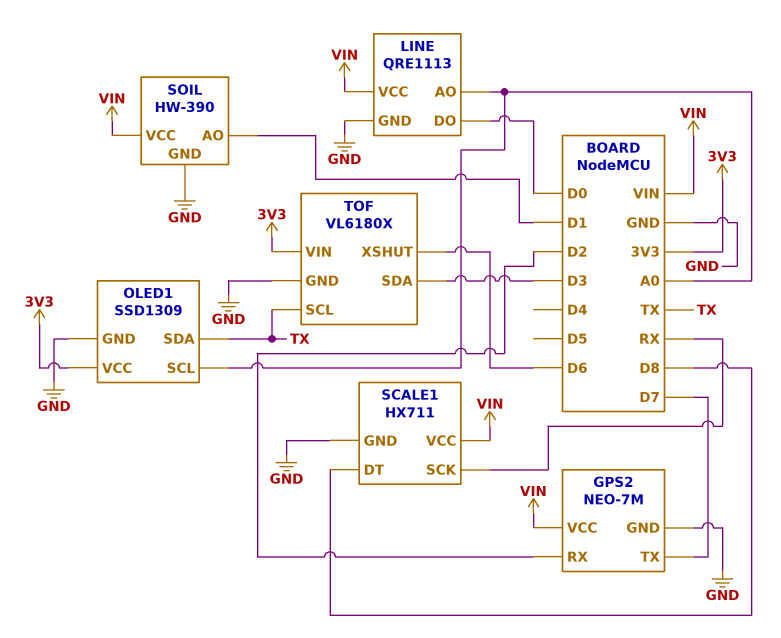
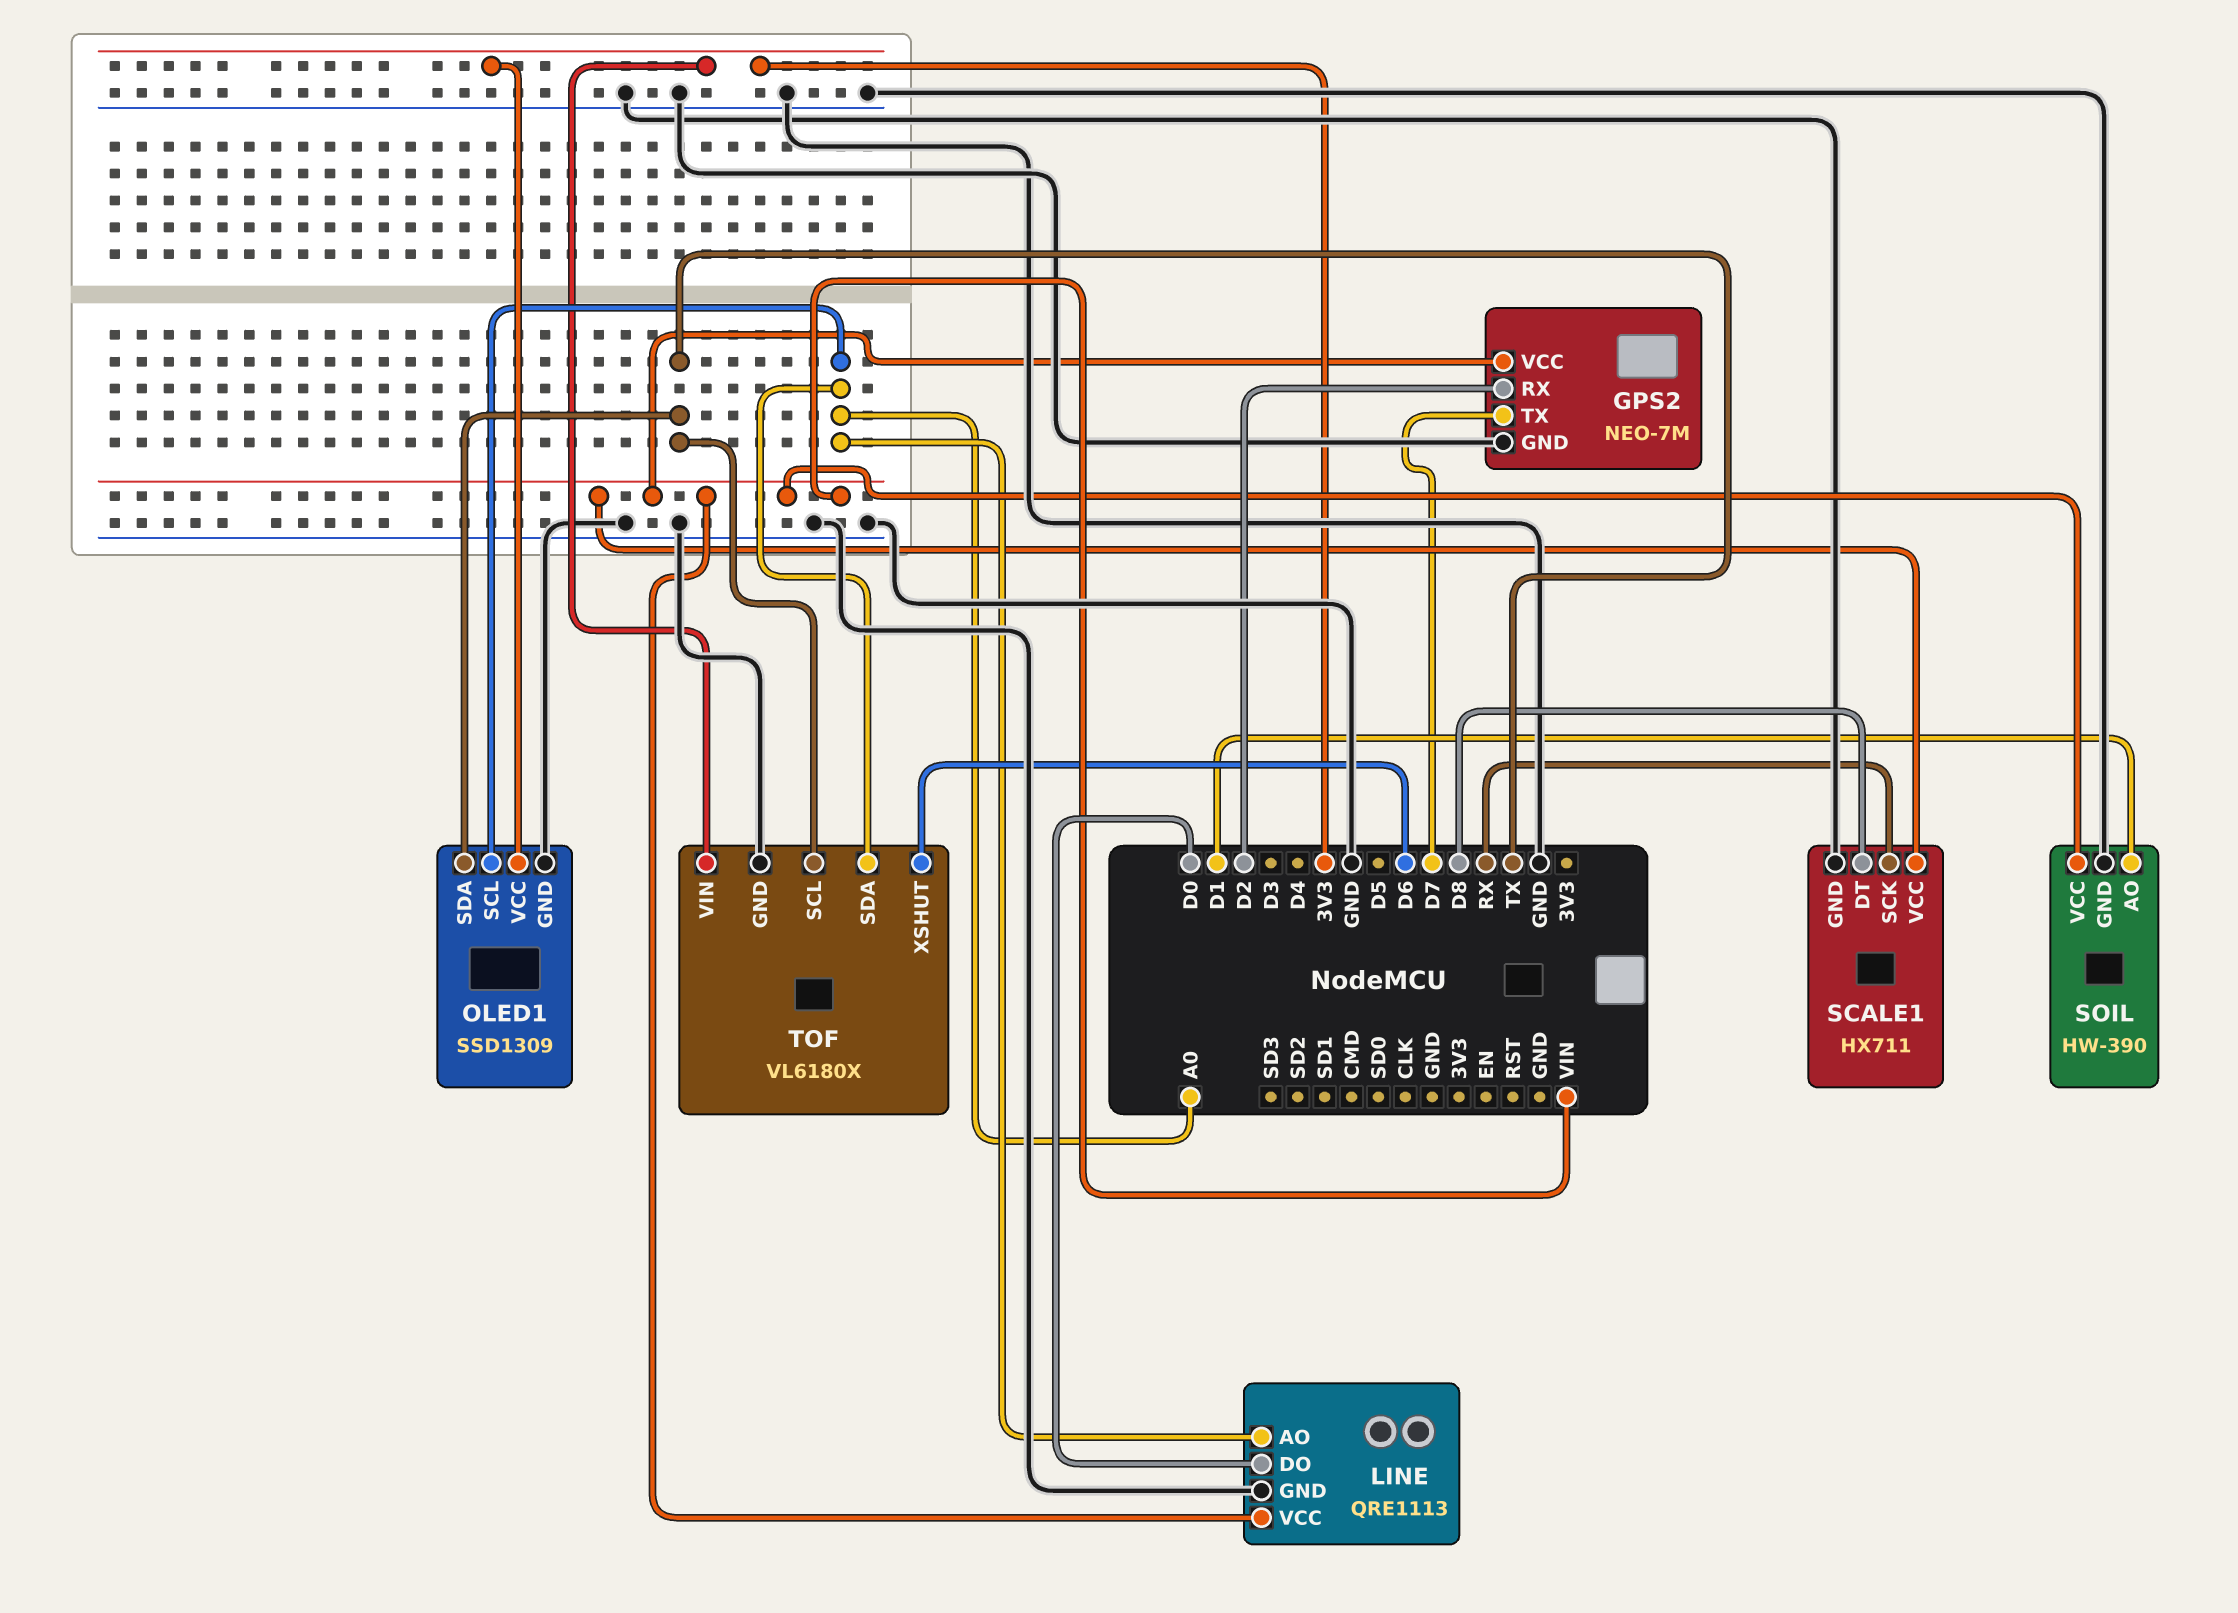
TOF pin SDA: D3 -> A0

